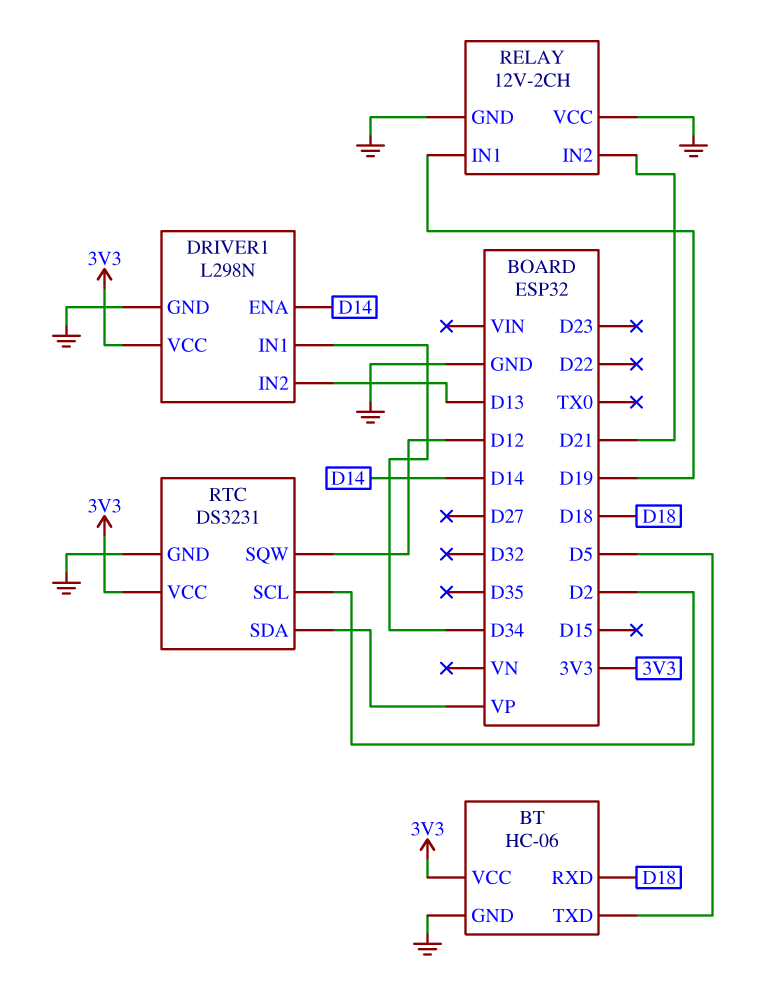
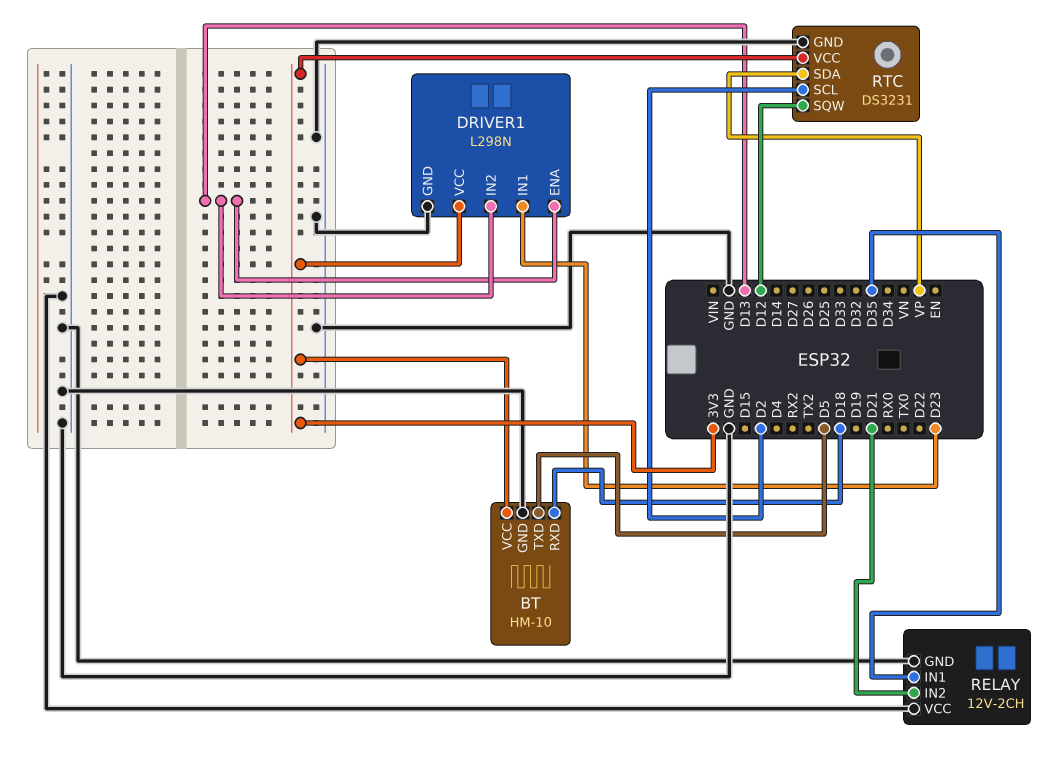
BT: HC-06 -> HM-10
DRIVER1 pin ENA: D14 -> D13
DRIVER1 pin IN1: D34 -> D23
RELAY pin IN1: D19 -> D35

